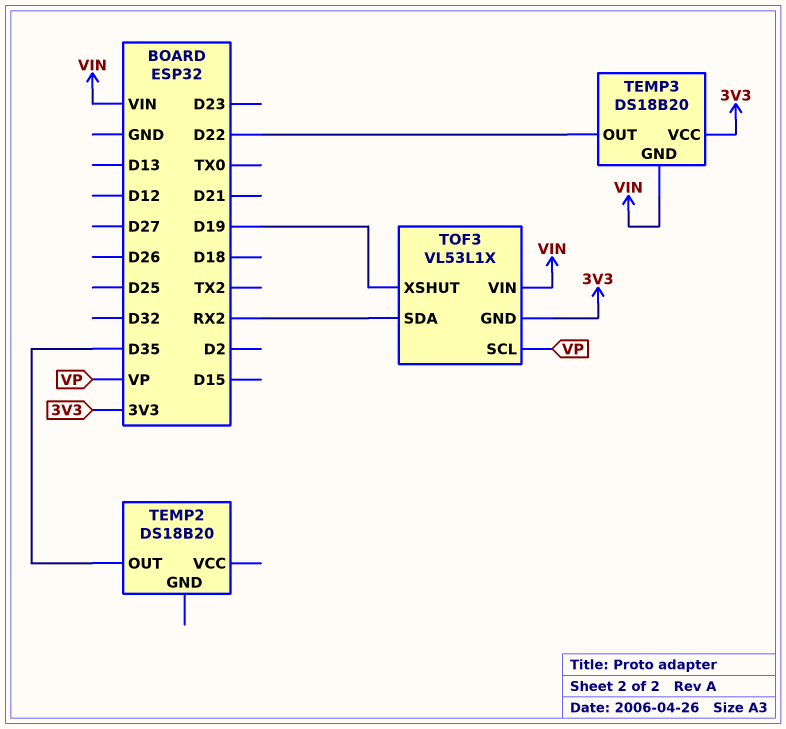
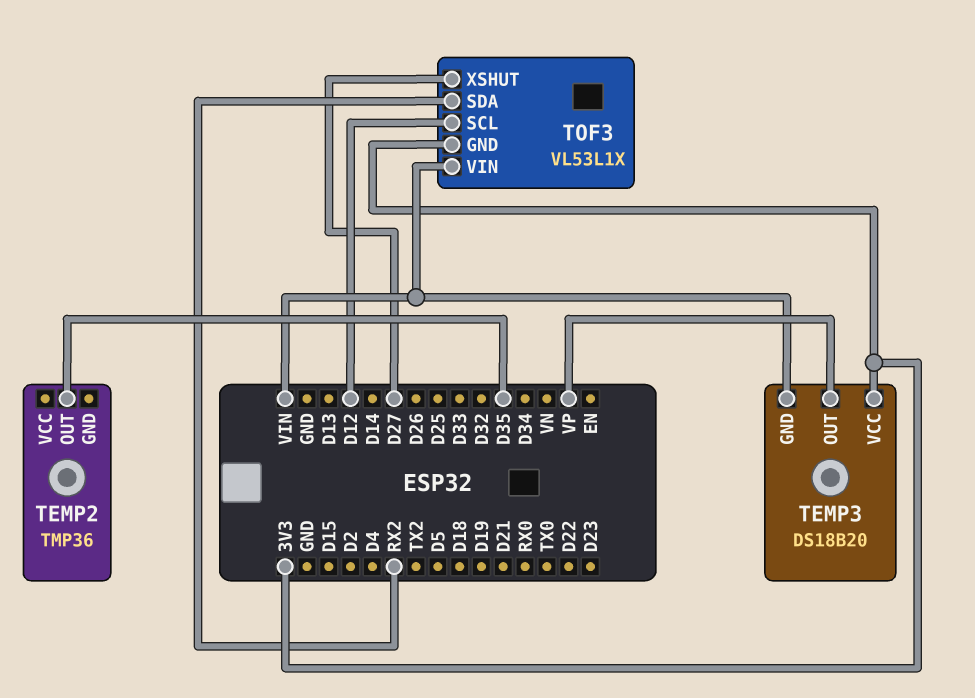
TEMP2: DS18B20 -> TMP36
TEMP3 pin OUT: D22 -> VP
TOF3 pin SCL: VP -> D12
TOF3 pin XSHUT: D19 -> D27

